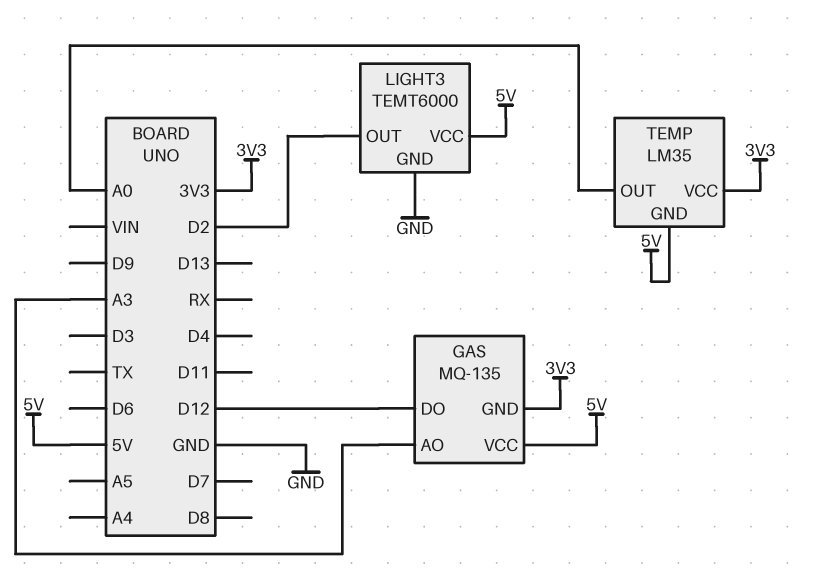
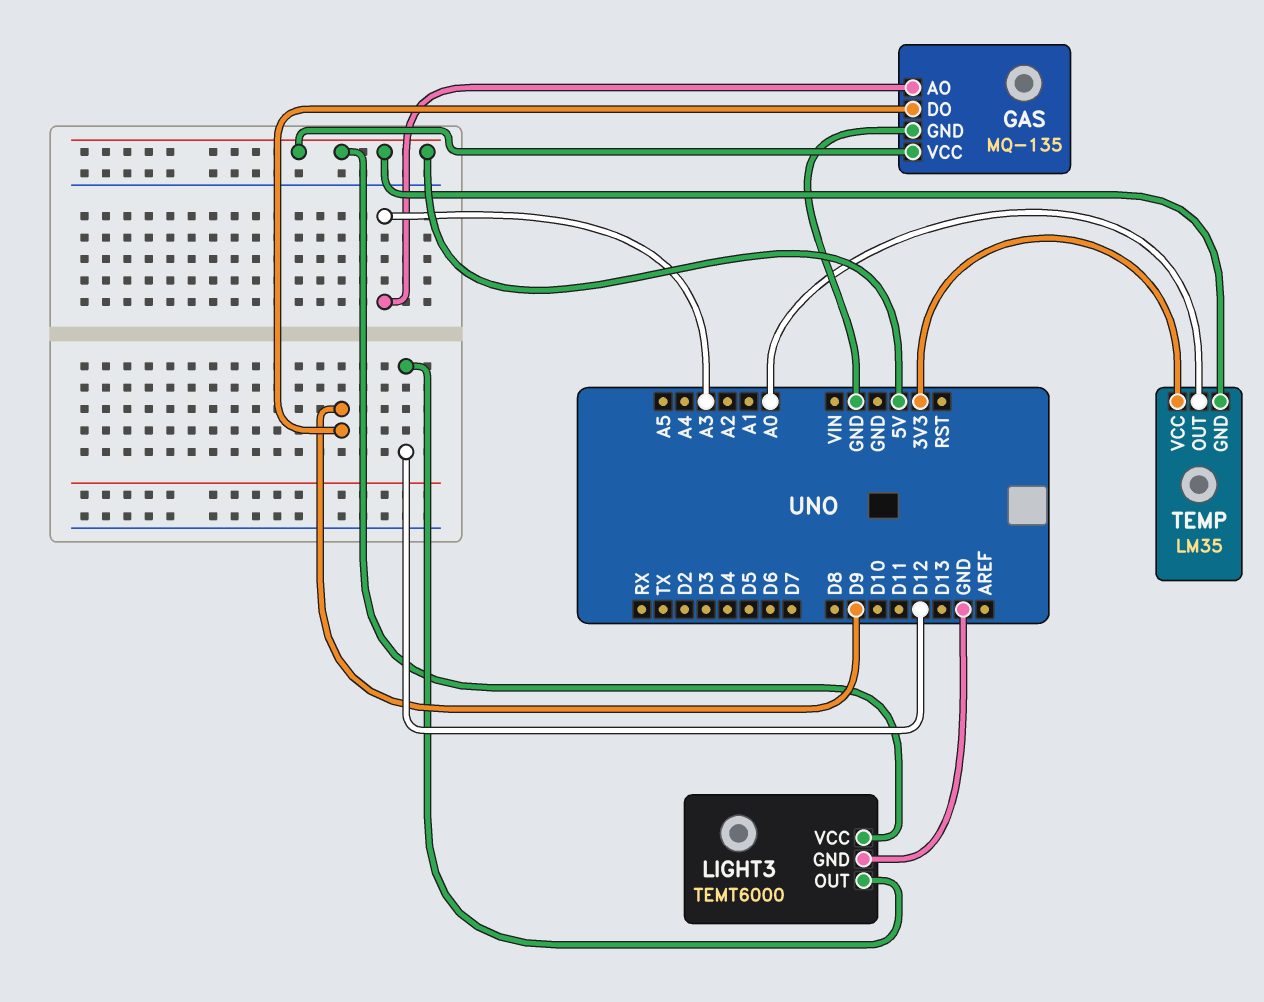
GAS pin DO: D12 -> D9
GAS pin GND: 3V3 -> GND
LIGHT3 pin OUT: D2 -> D12

